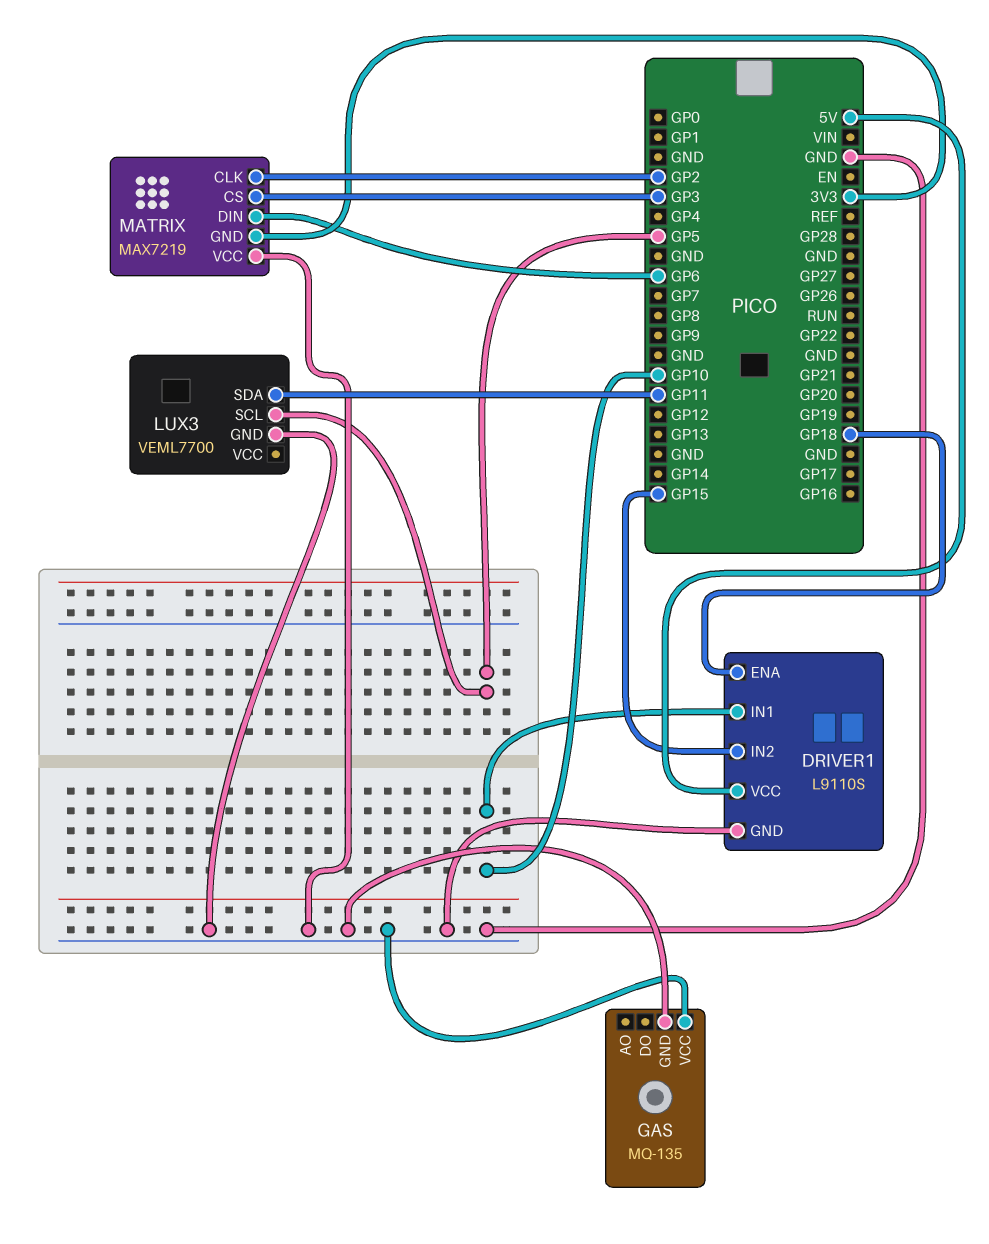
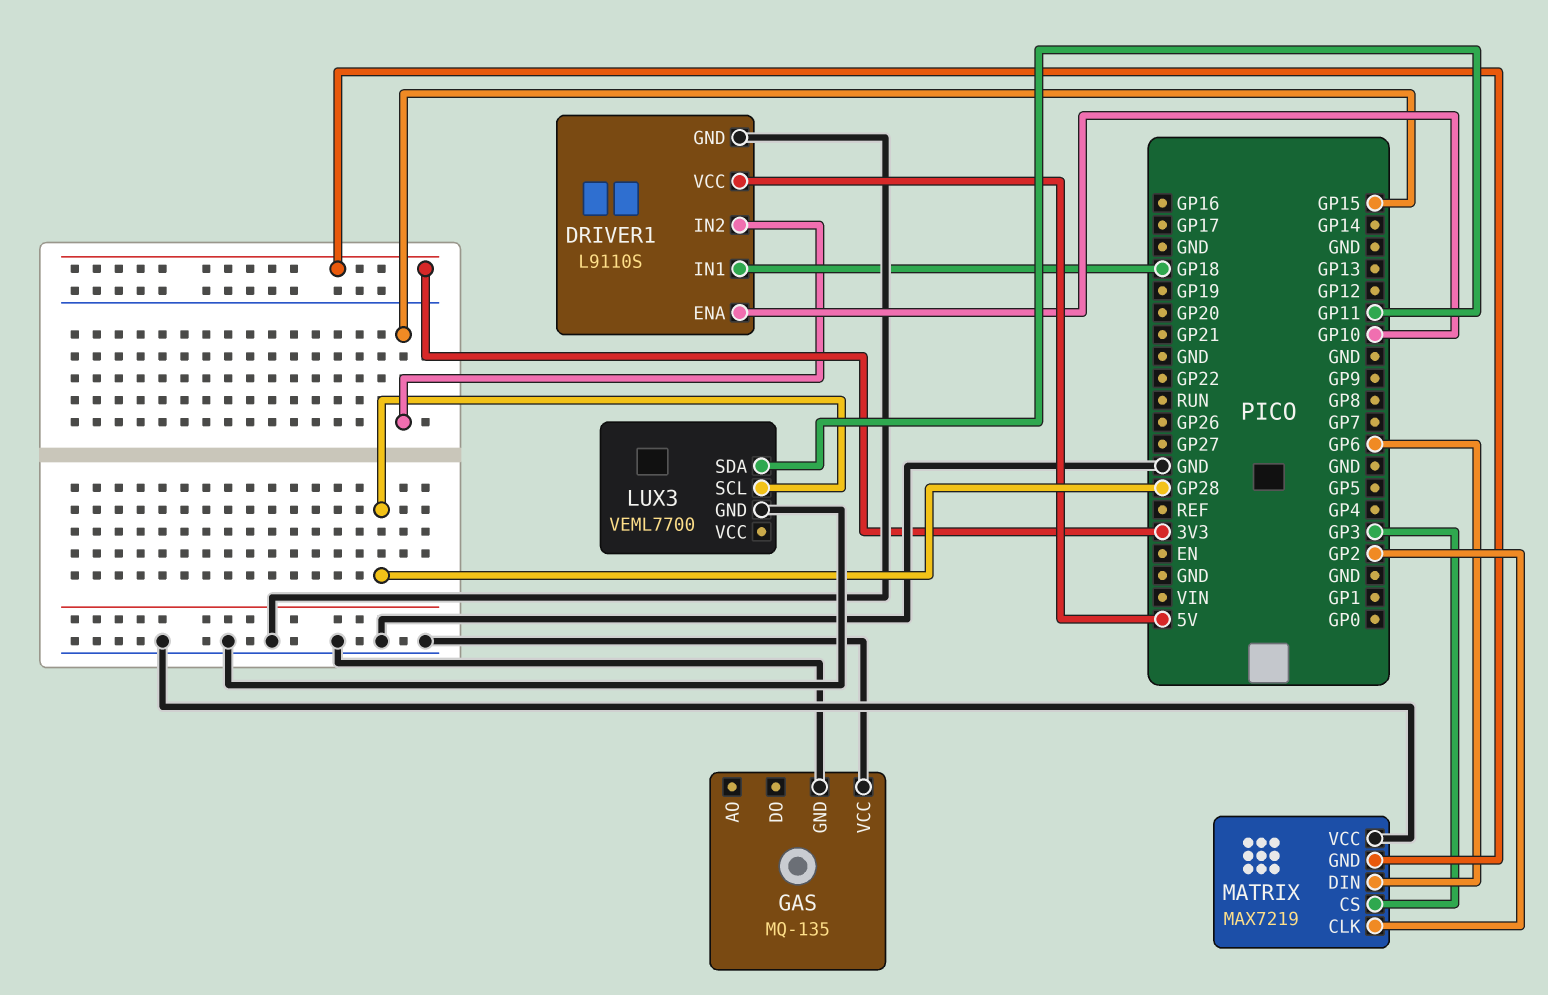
DRIVER1 pin ENA: GP18 -> GP10
DRIVER1 pin IN1: GP10 -> GP18
LUX3 pin SCL: GP5 -> GP28

